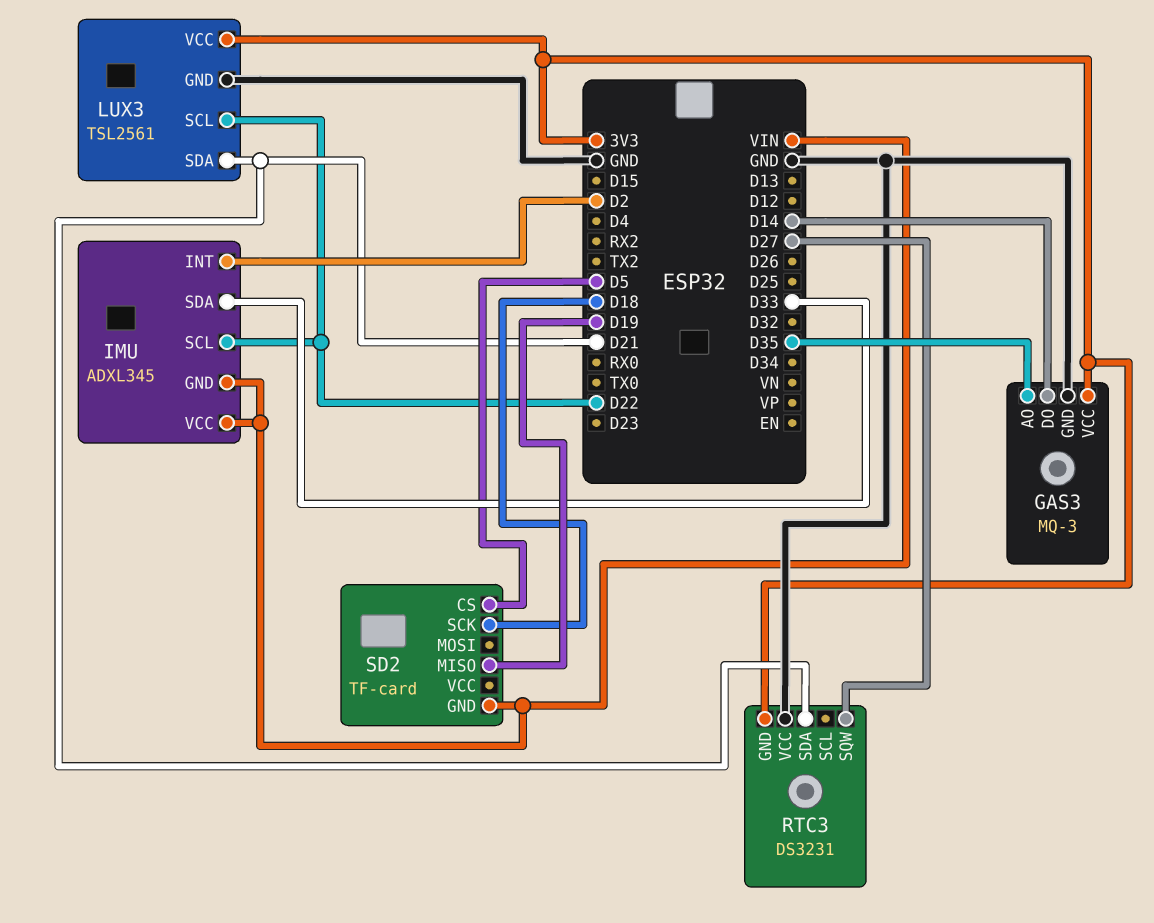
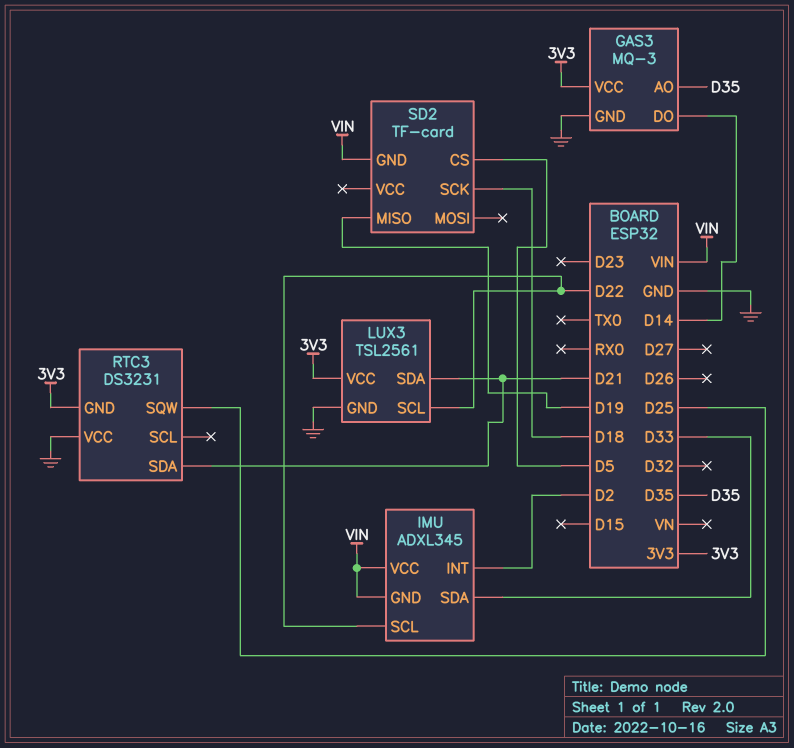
RTC3 pin SQW: D27 -> D25

